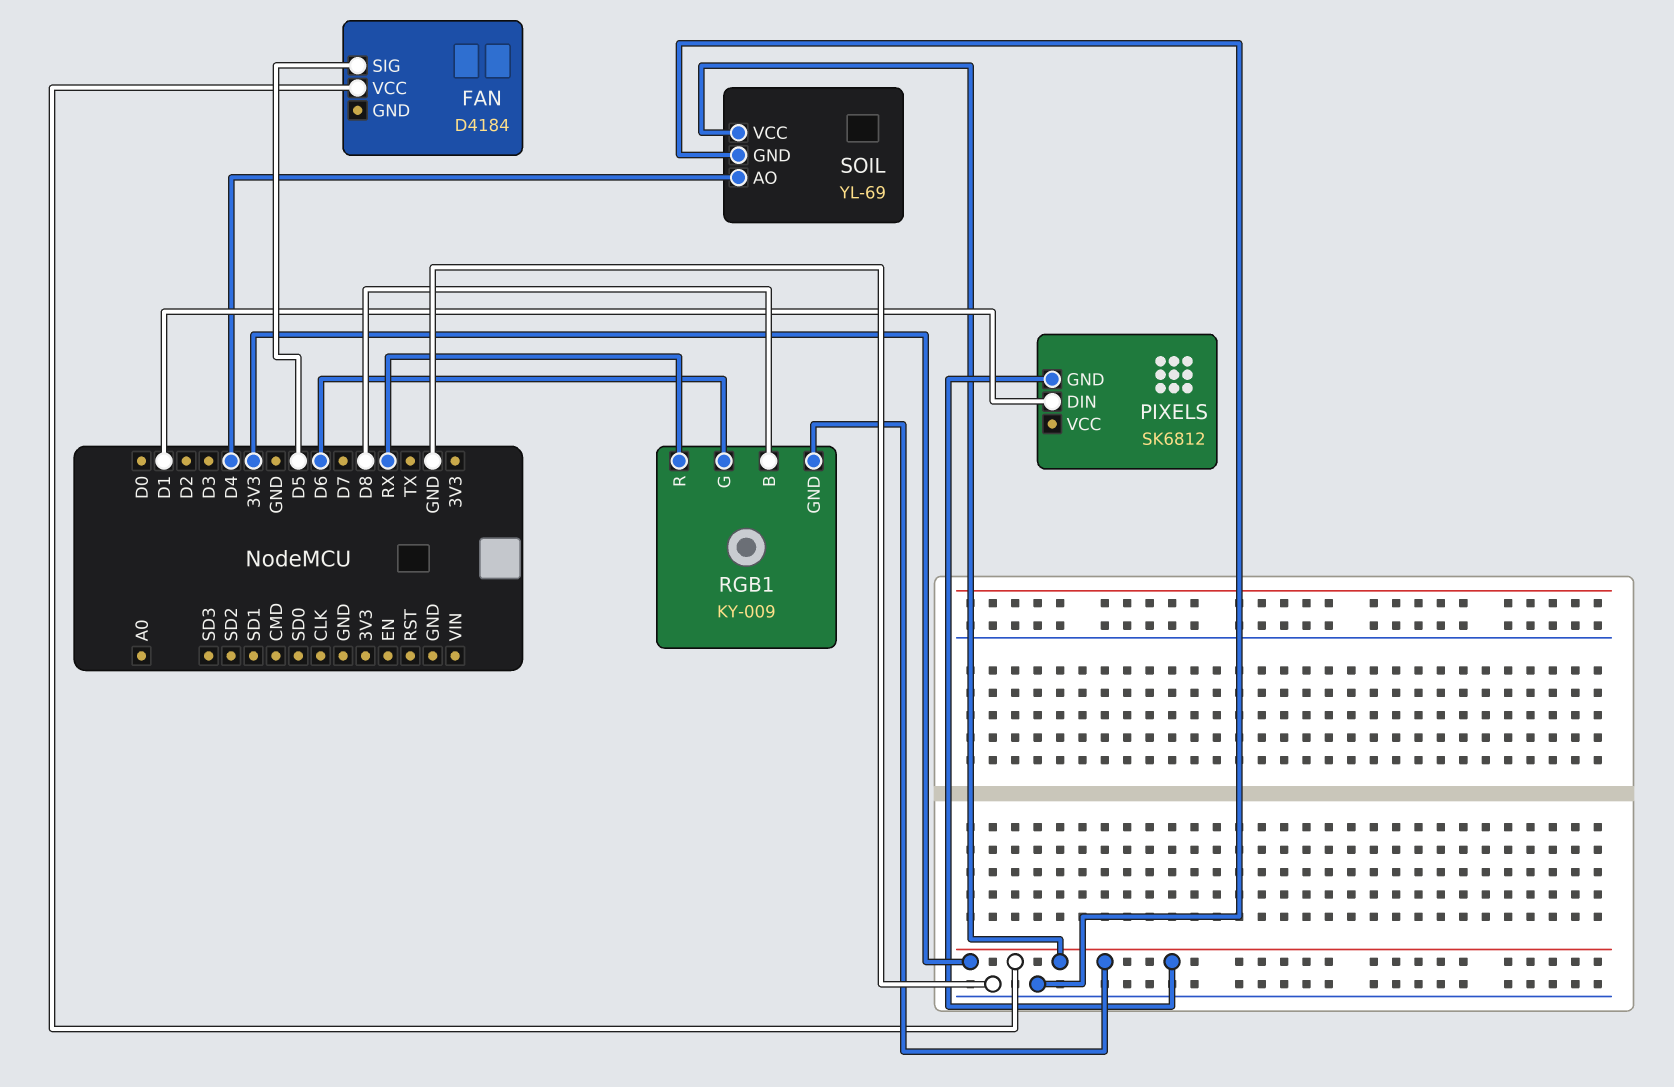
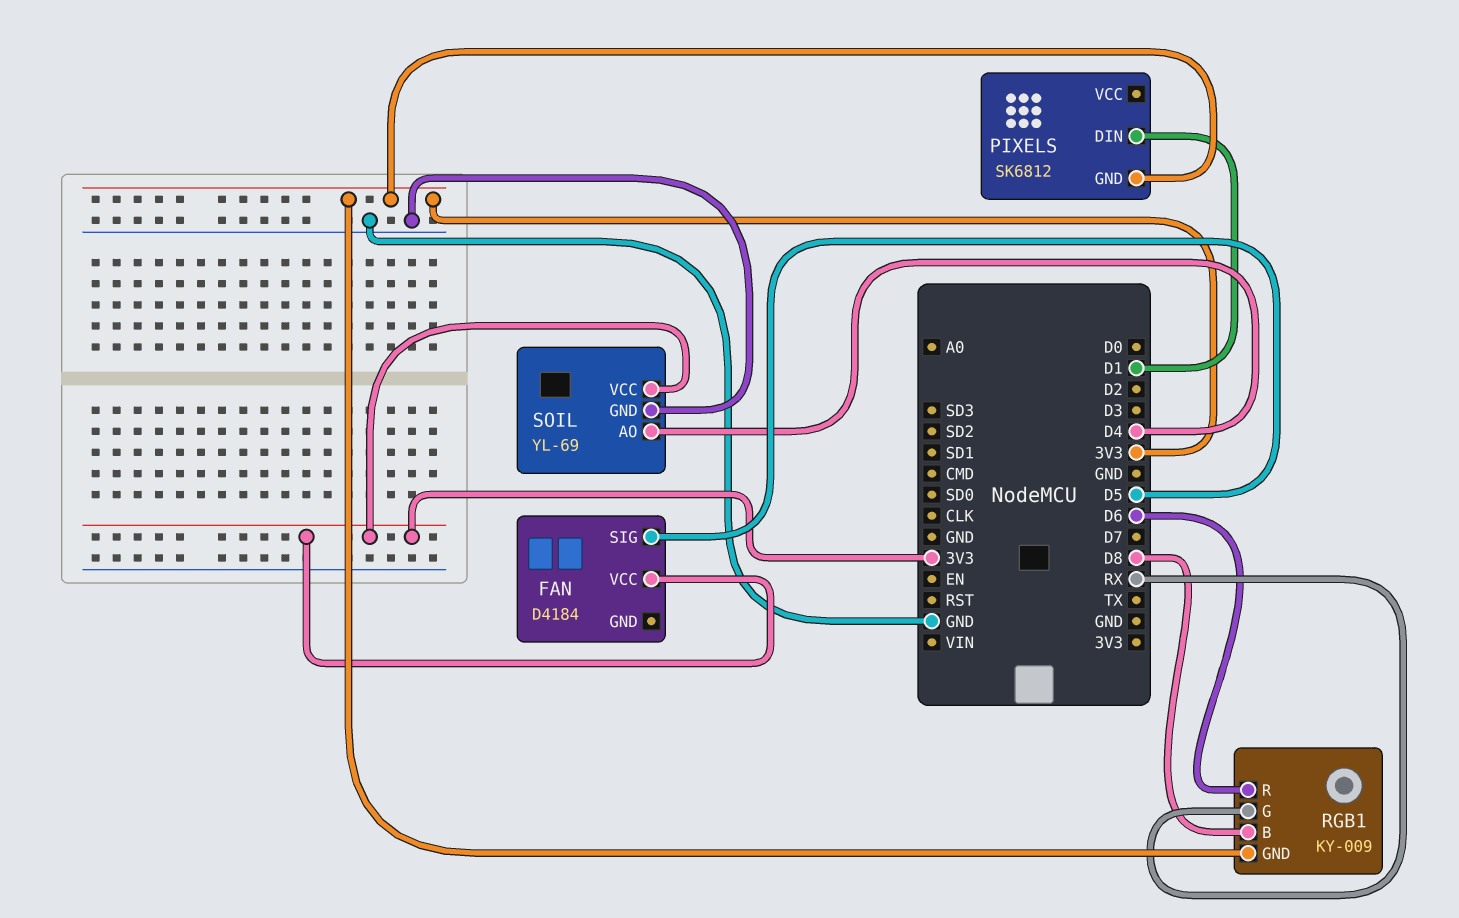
RGB1 pin G: D6 -> RX
RGB1 pin R: RX -> D6

